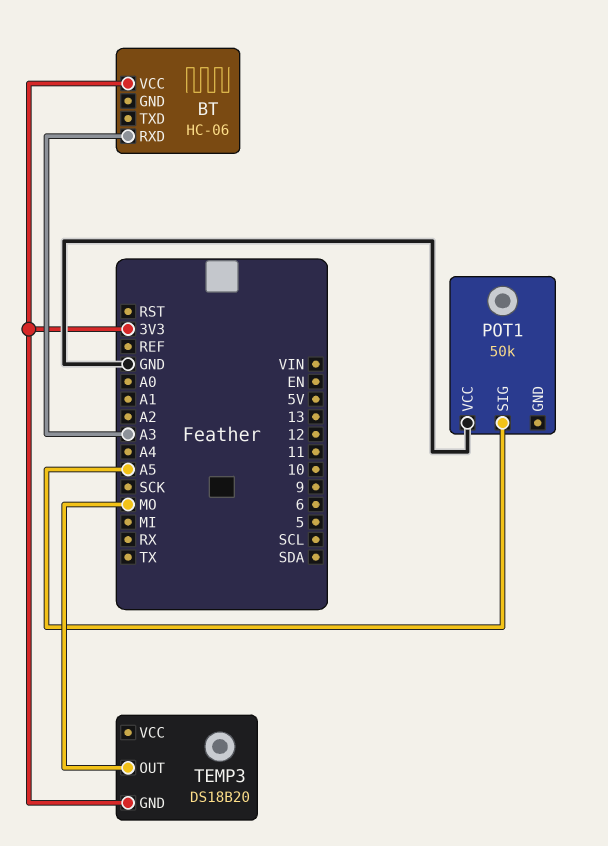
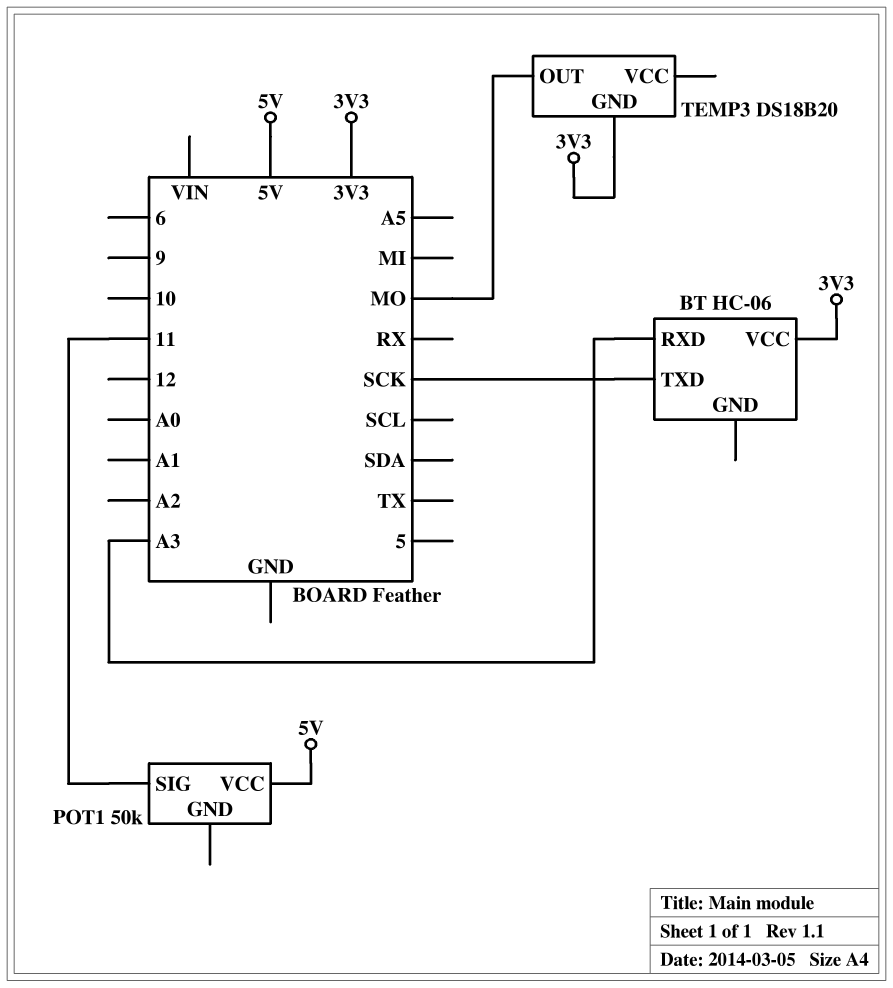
BT pin TXD: none -> SCK
POT1 pin SIG: A5 -> 11
POT1 pin VCC: GND -> 5V

